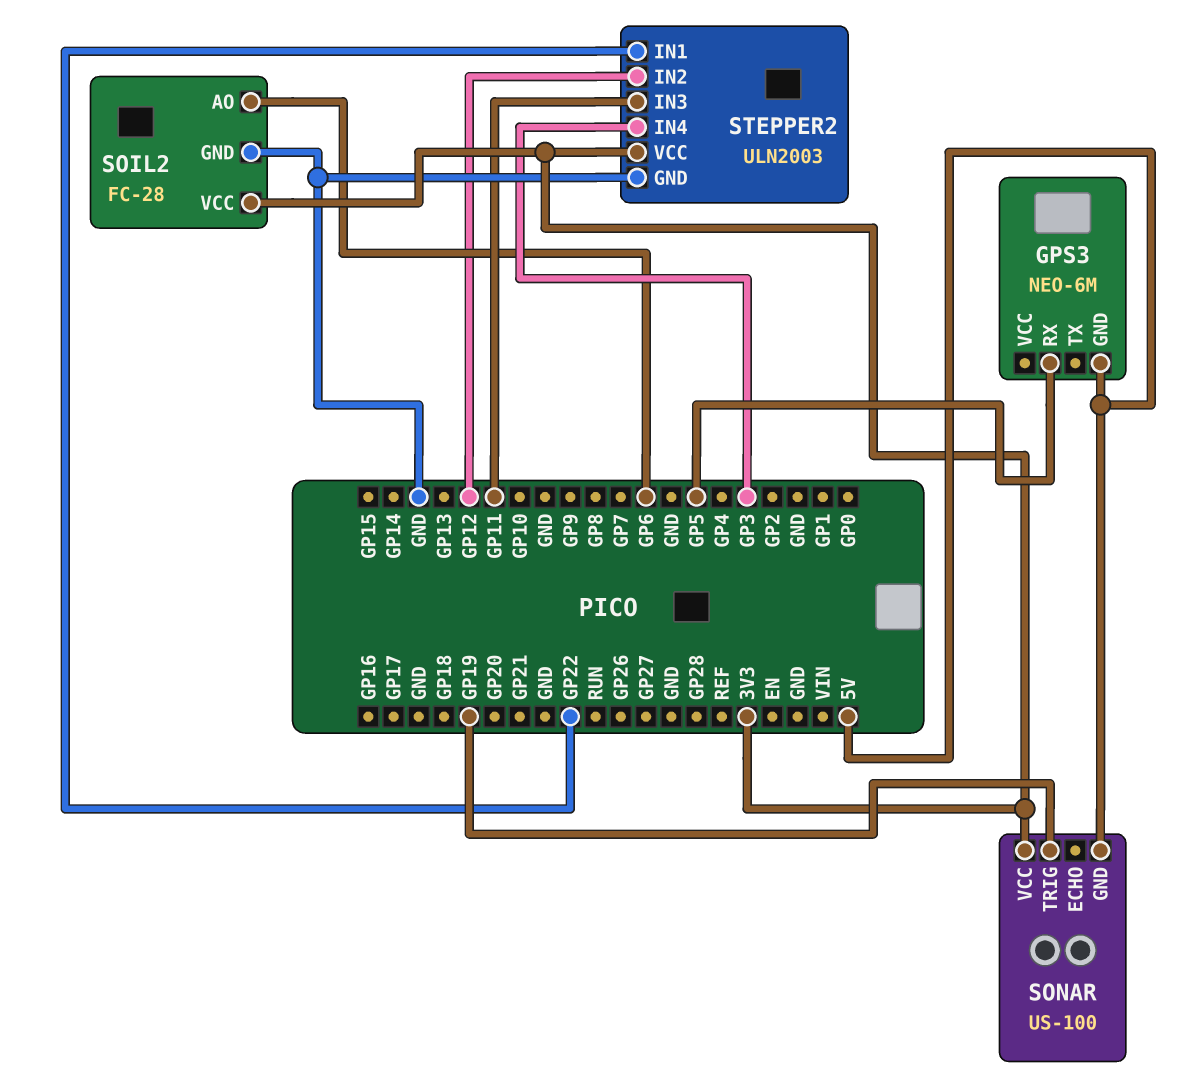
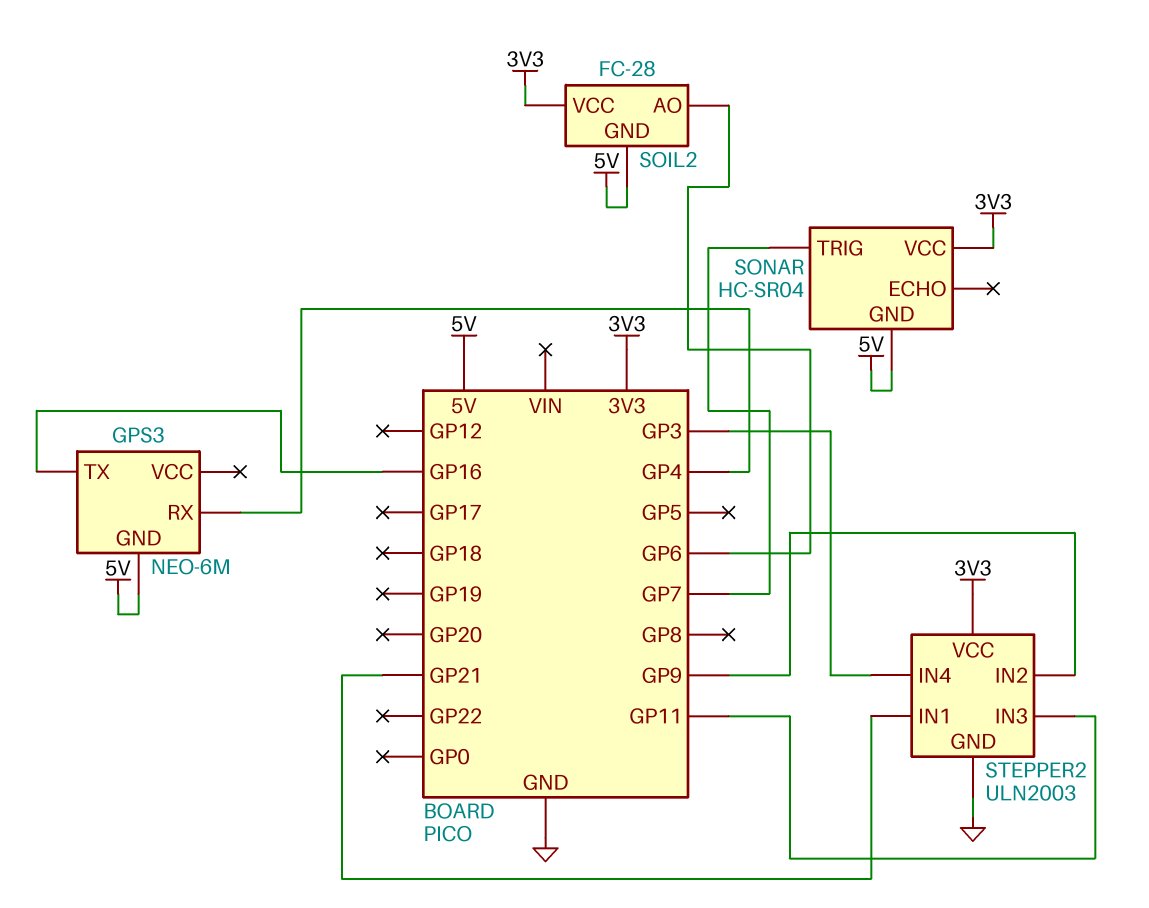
GPS3 pin RX: GP5 -> GP4
GPS3 pin TX: none -> GP16
SOIL2 pin GND: GND -> 5V
SONAR: US-100 -> HC-SR04
SONAR pin TRIG: GP19 -> GP7
STEPPER2 pin IN1: GP22 -> GP21
STEPPER2 pin IN2: GP12 -> GP9

